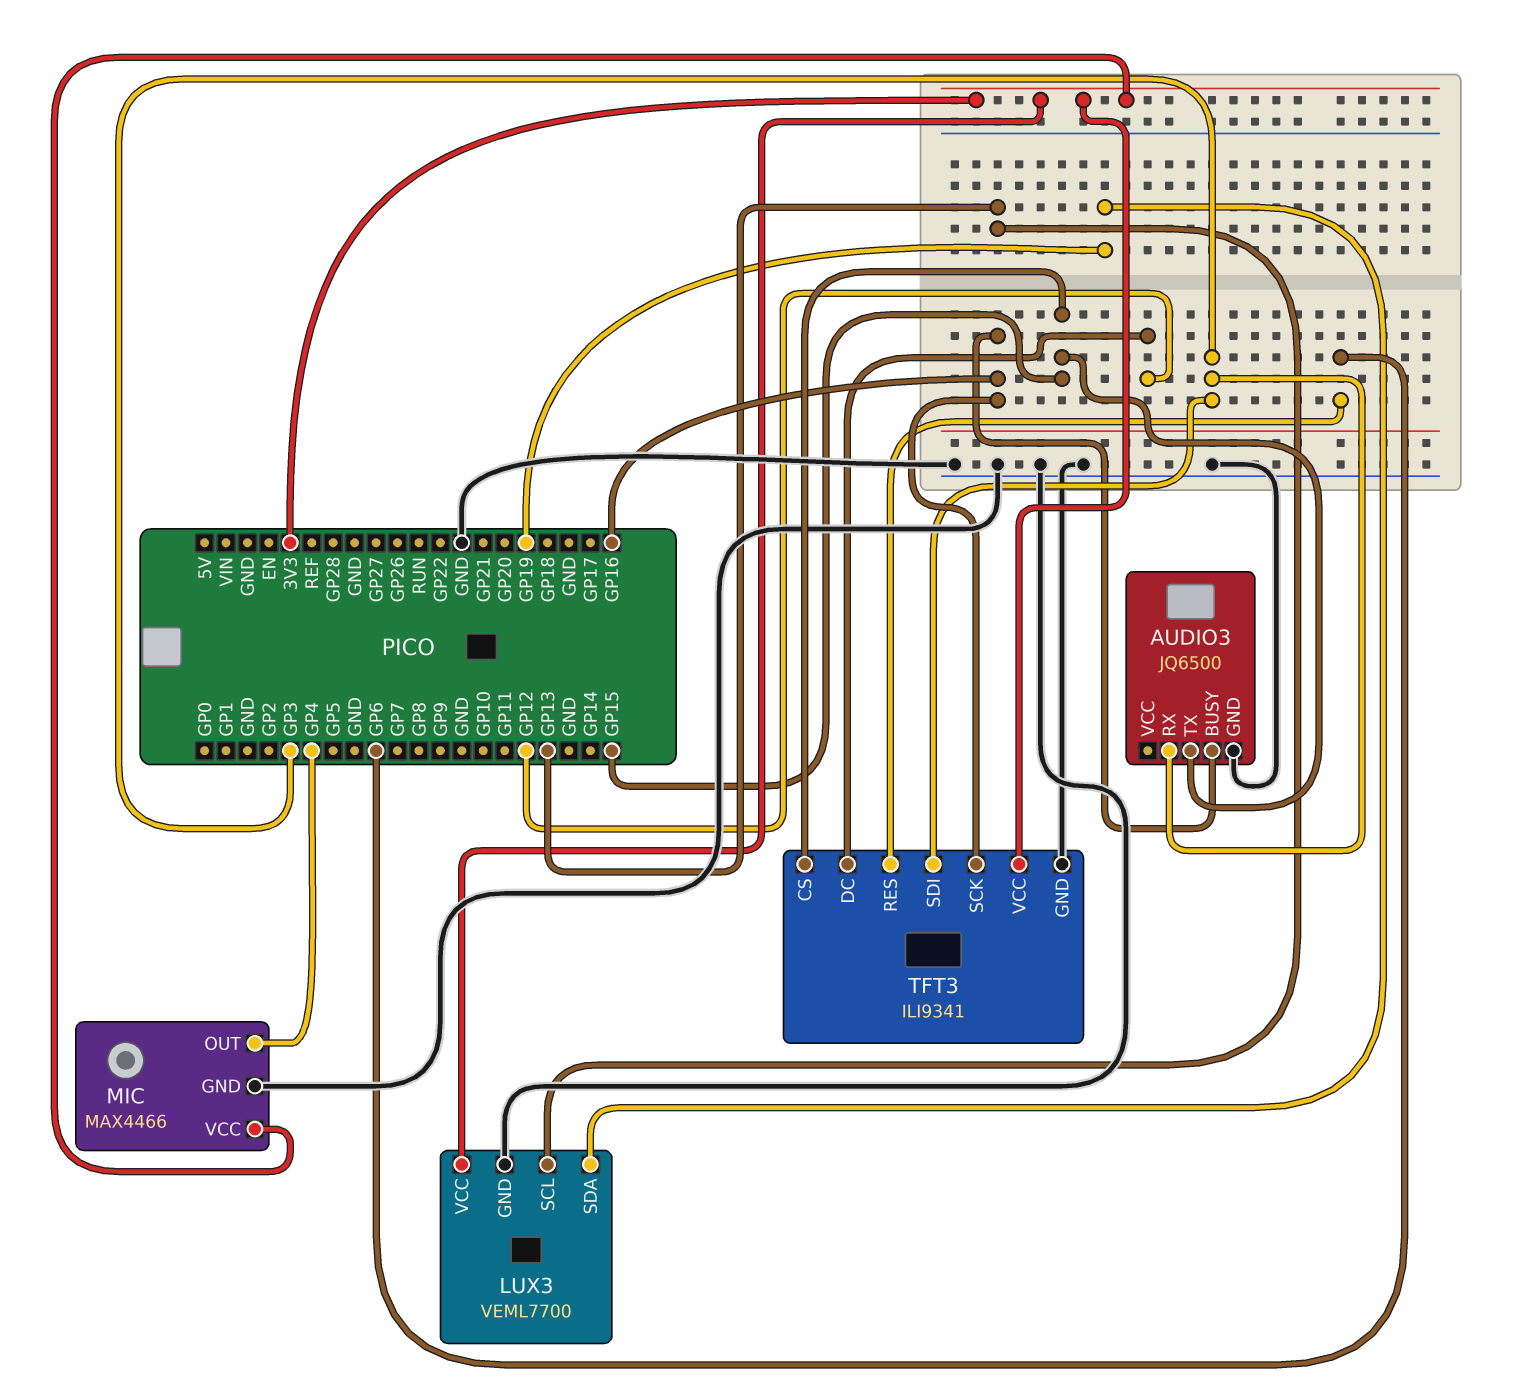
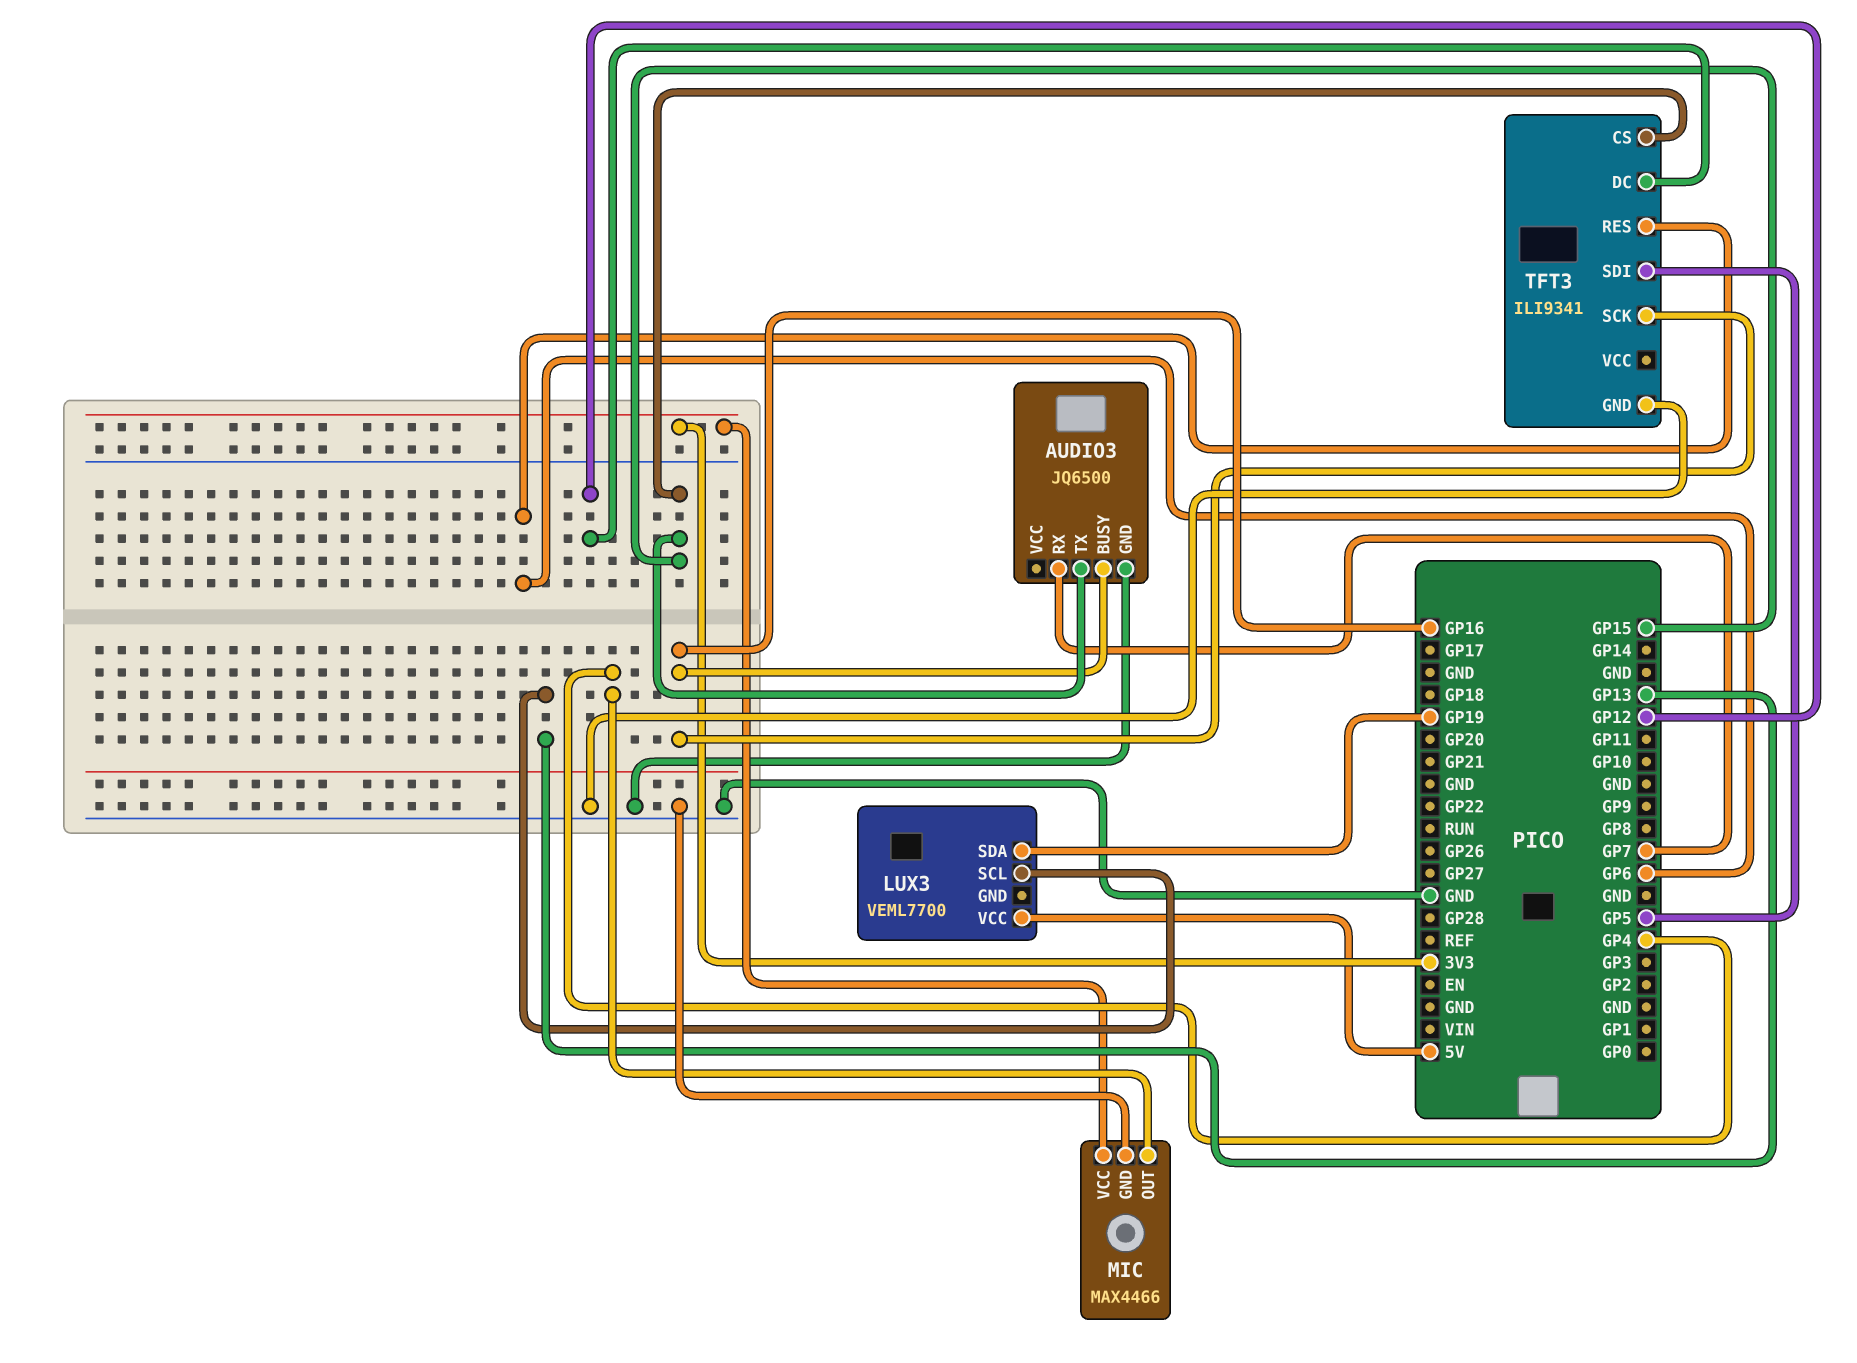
AUDIO3 pin RX: GP3 -> GP7
LUX3 pin GND: GND -> none
LUX3 pin VCC: 3V3 -> 5V
TFT3 pin SDI: GP3 -> GP5
TFT3 pin VCC: 3V3 -> none

